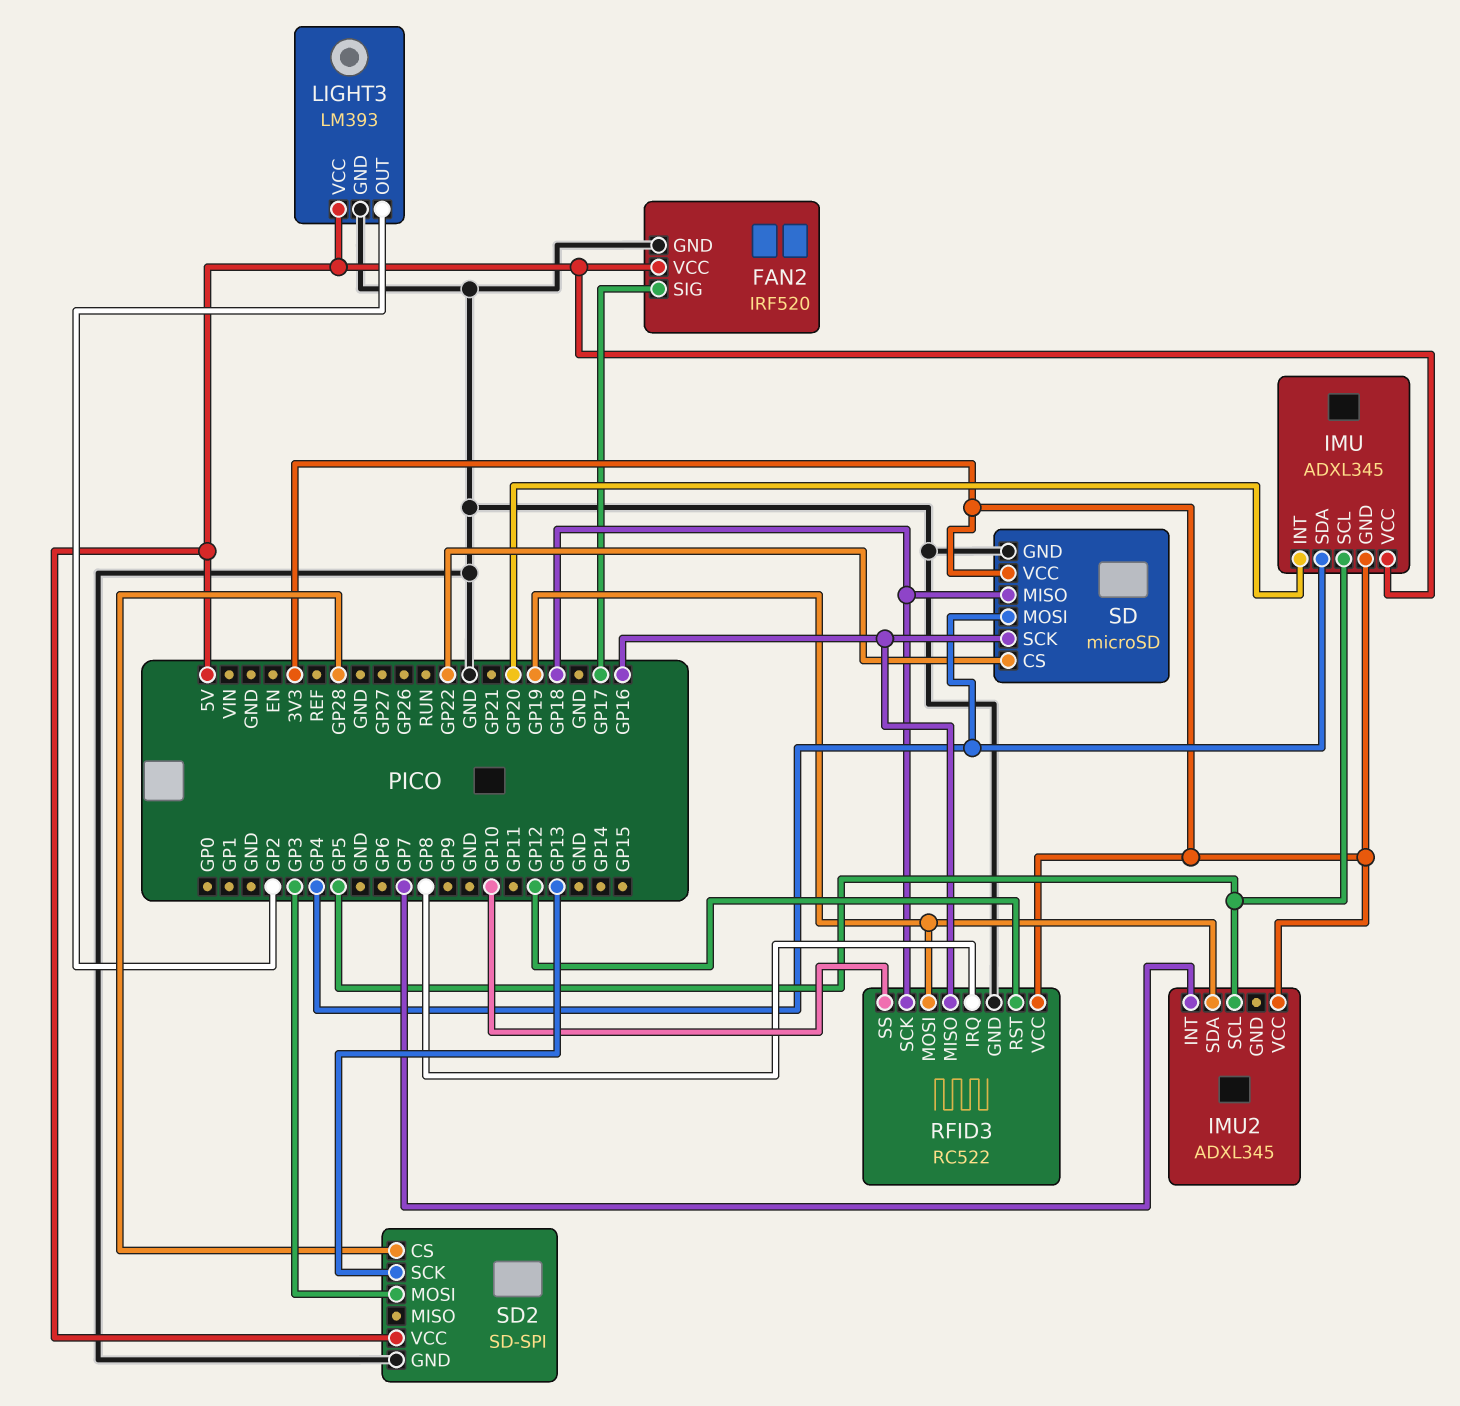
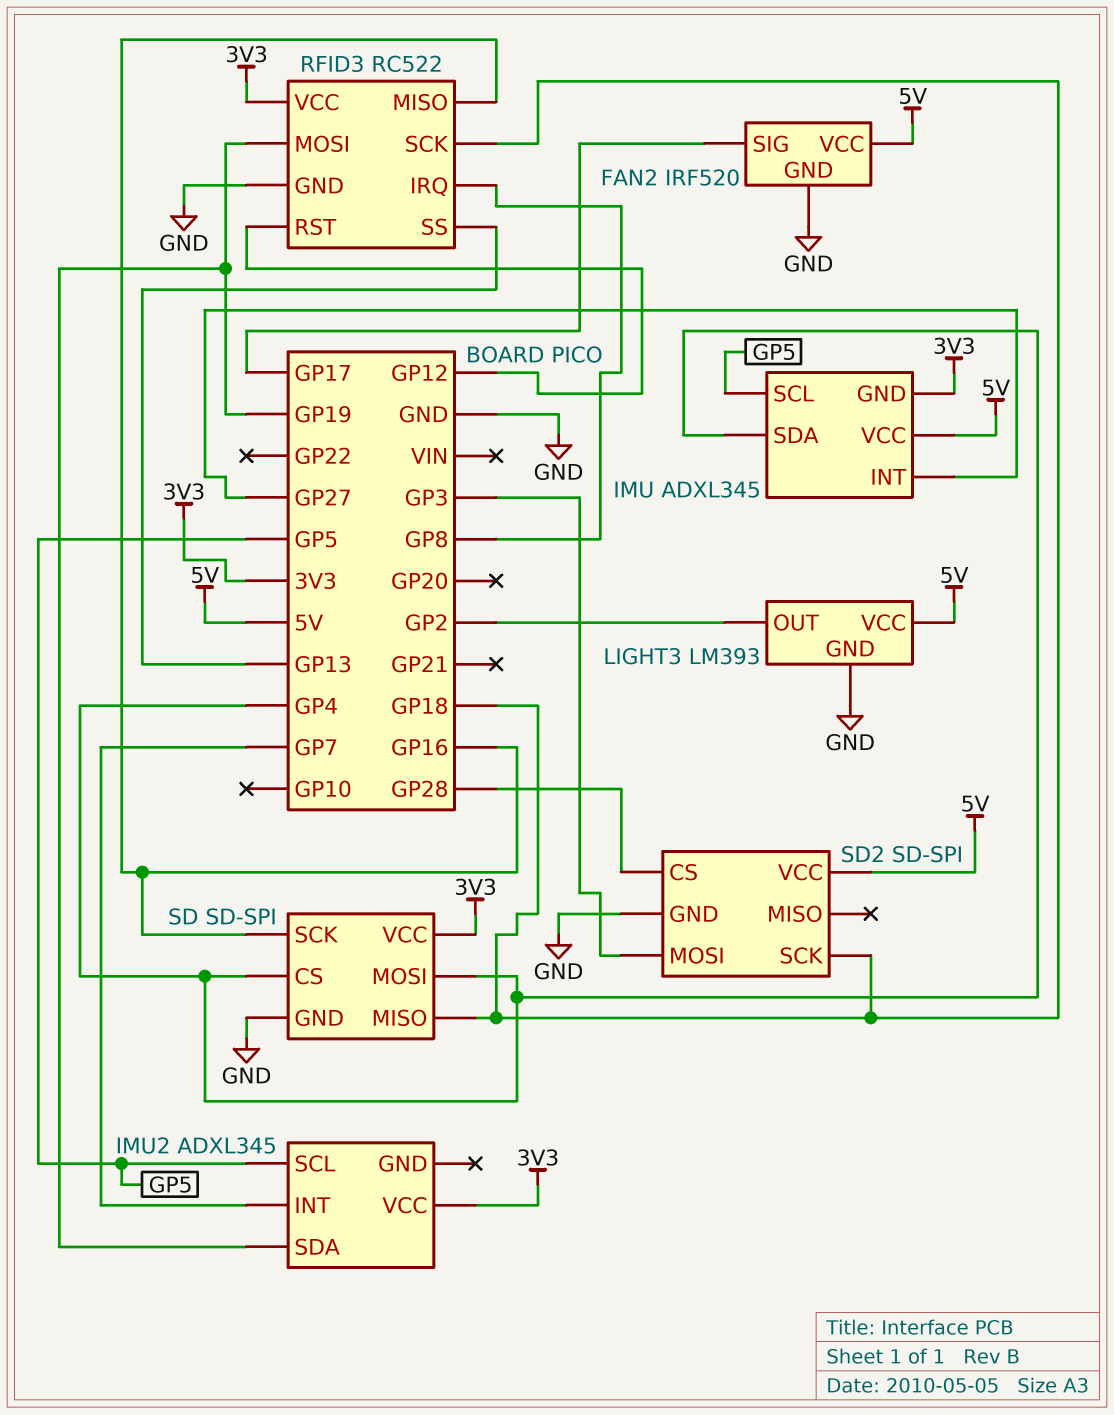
IMU pin INT: GP20 -> GP27
RFID3 pin SS: GP10 -> GP13
SD: microSD -> SD-SPI
SD pin CS: GP22 -> GP4
SD2 pin SCK: GP13 -> GP18

